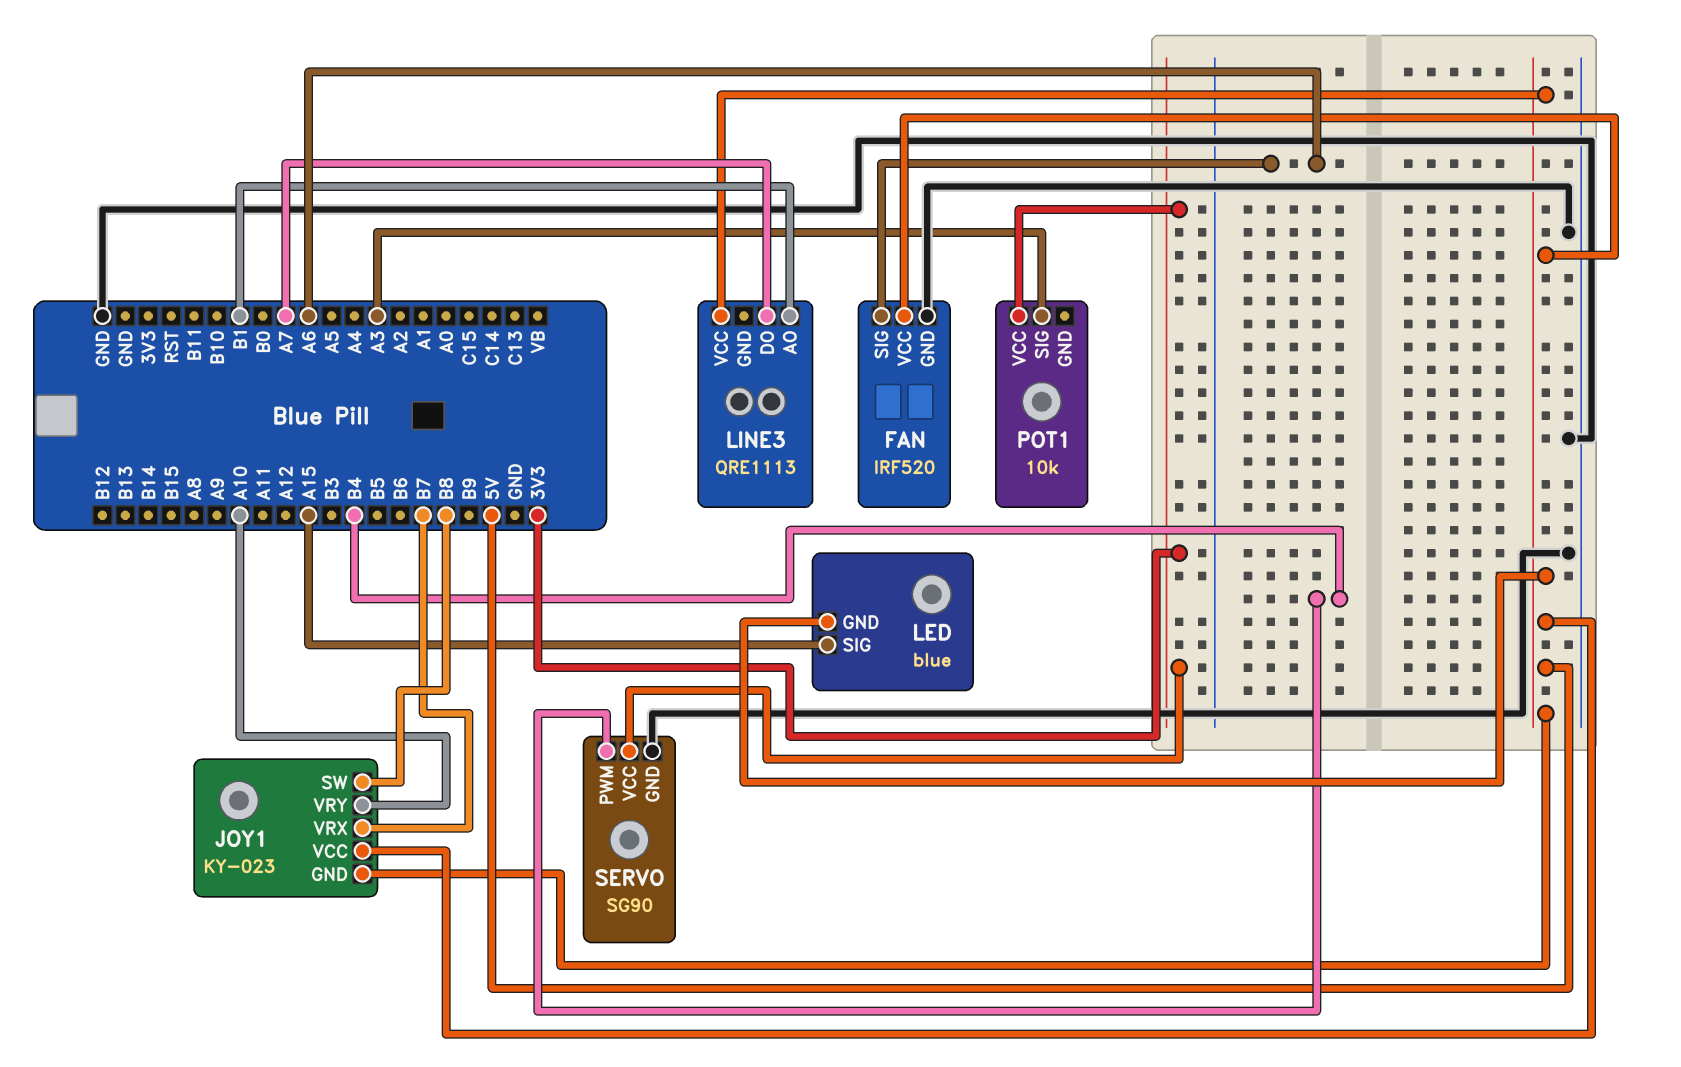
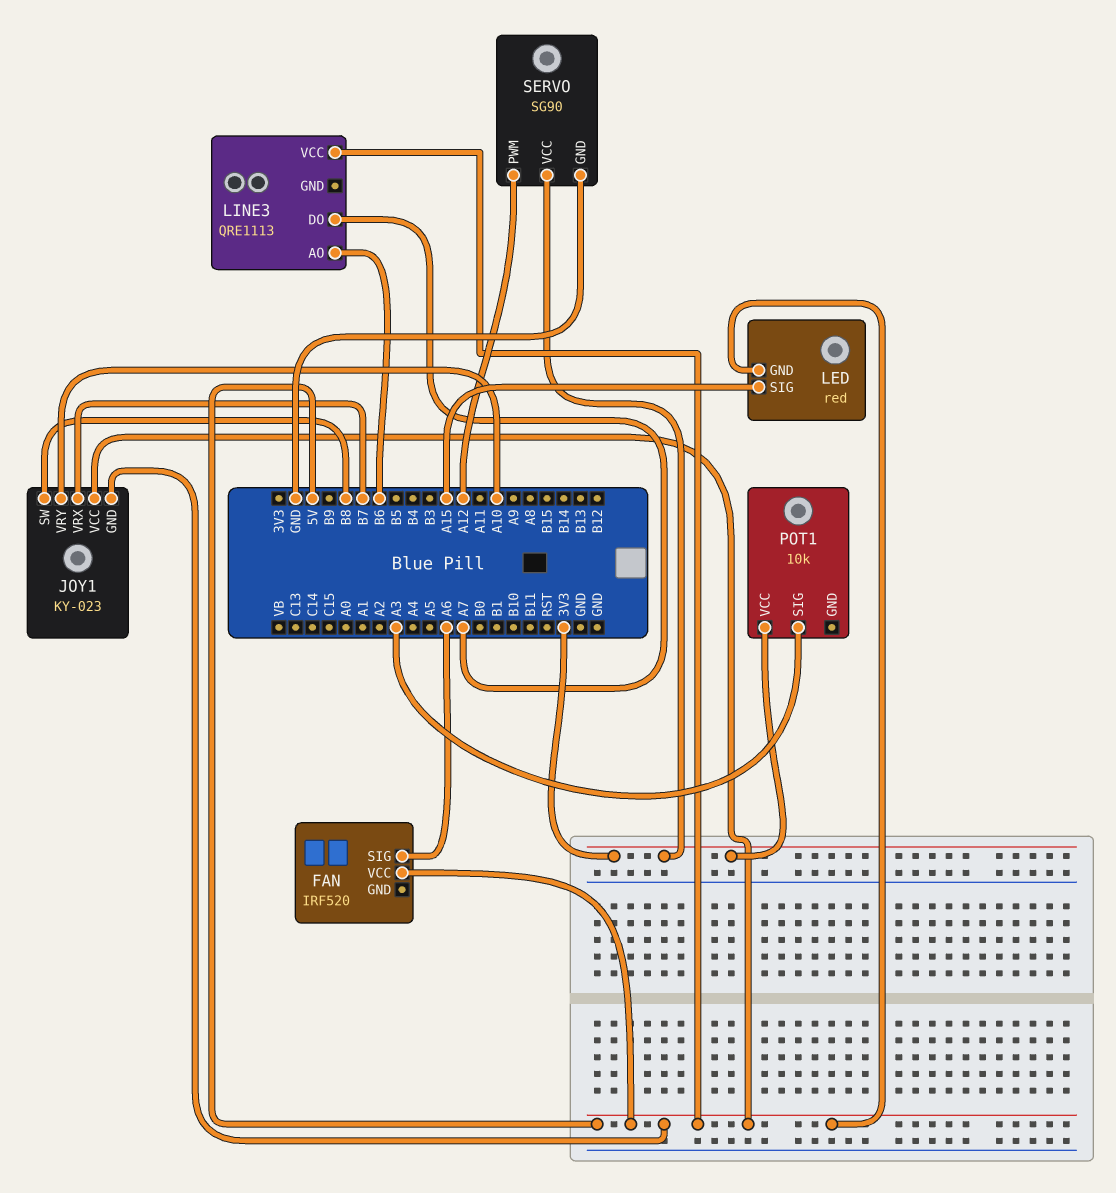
FAN pin GND: GND -> none
LED: blue -> red
LINE3 pin AO: B1 -> B6
SERVO pin PWM: B4 -> A12

